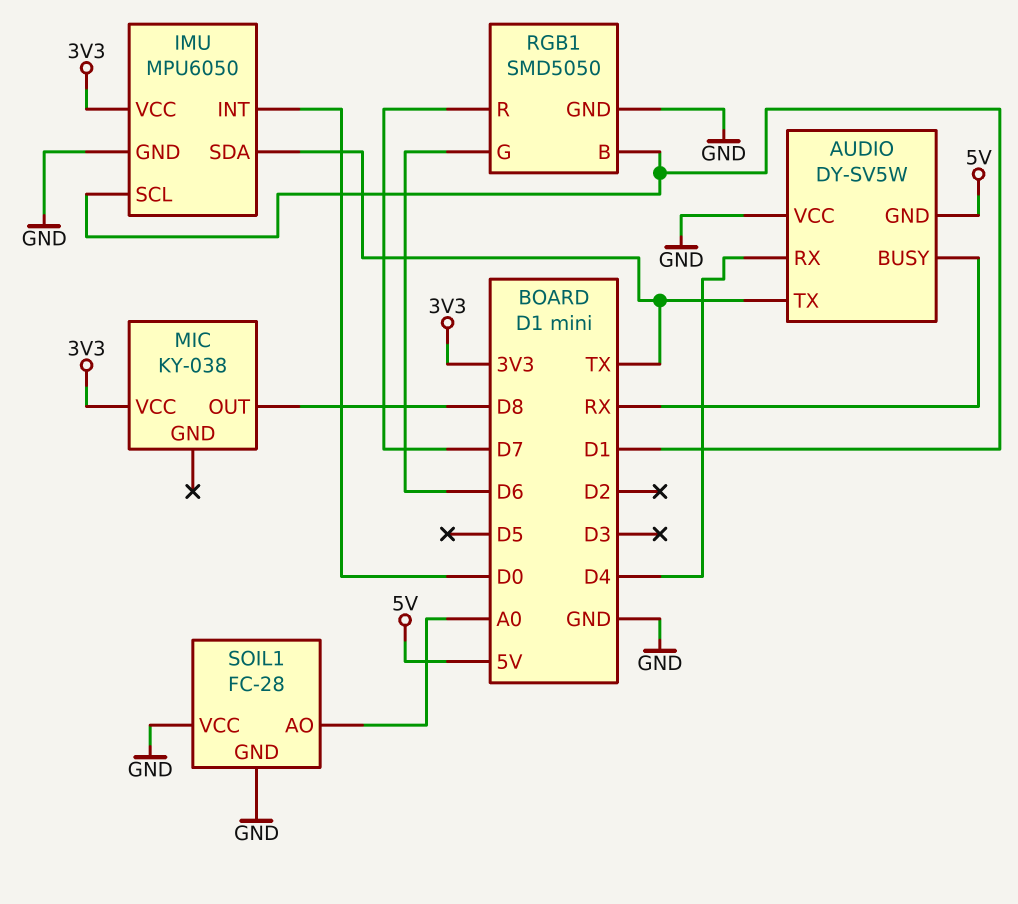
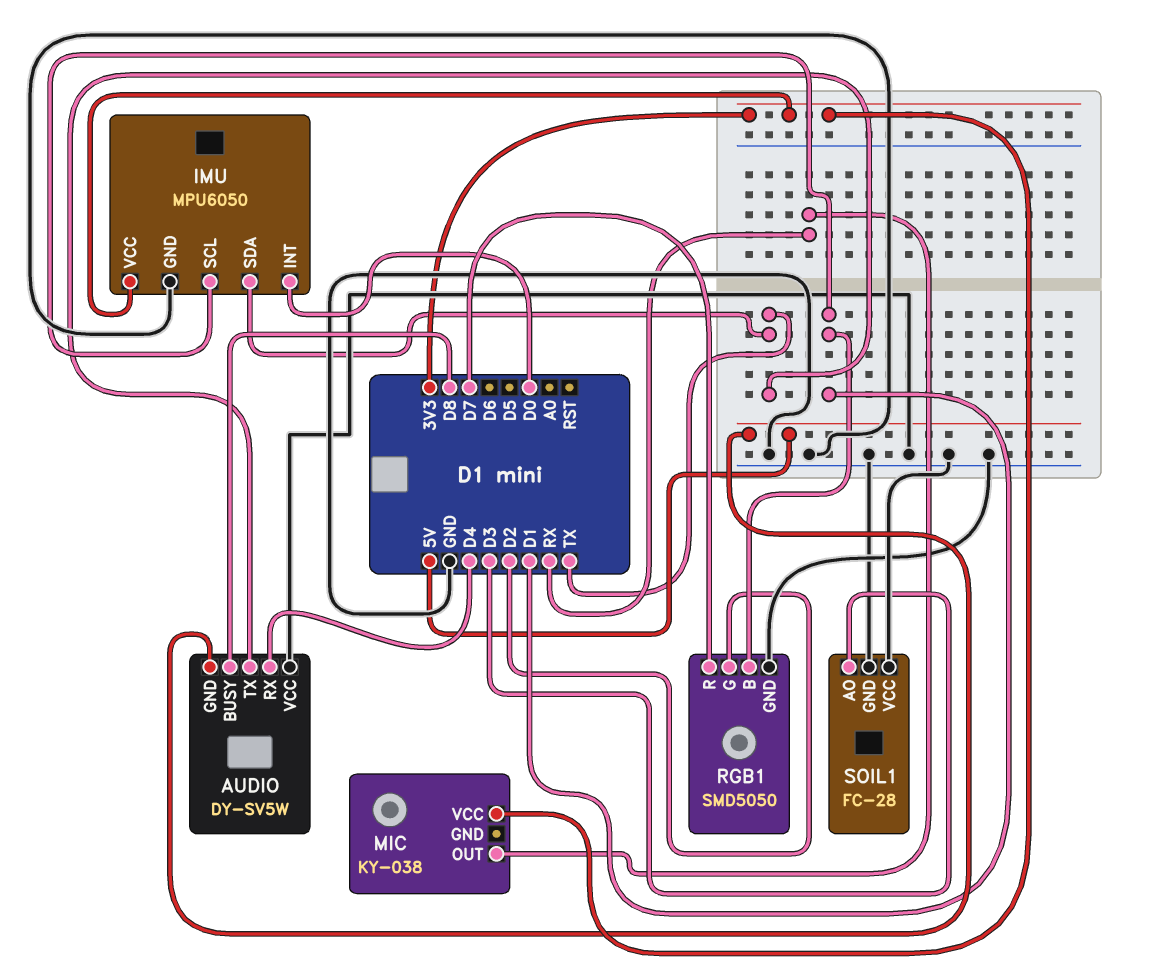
AUDIO pin BUSY: RX -> D8
MIC pin OUT: D8 -> RX
RGB1 pin G: D6 -> D2
SOIL1 pin AO: A0 -> D3

